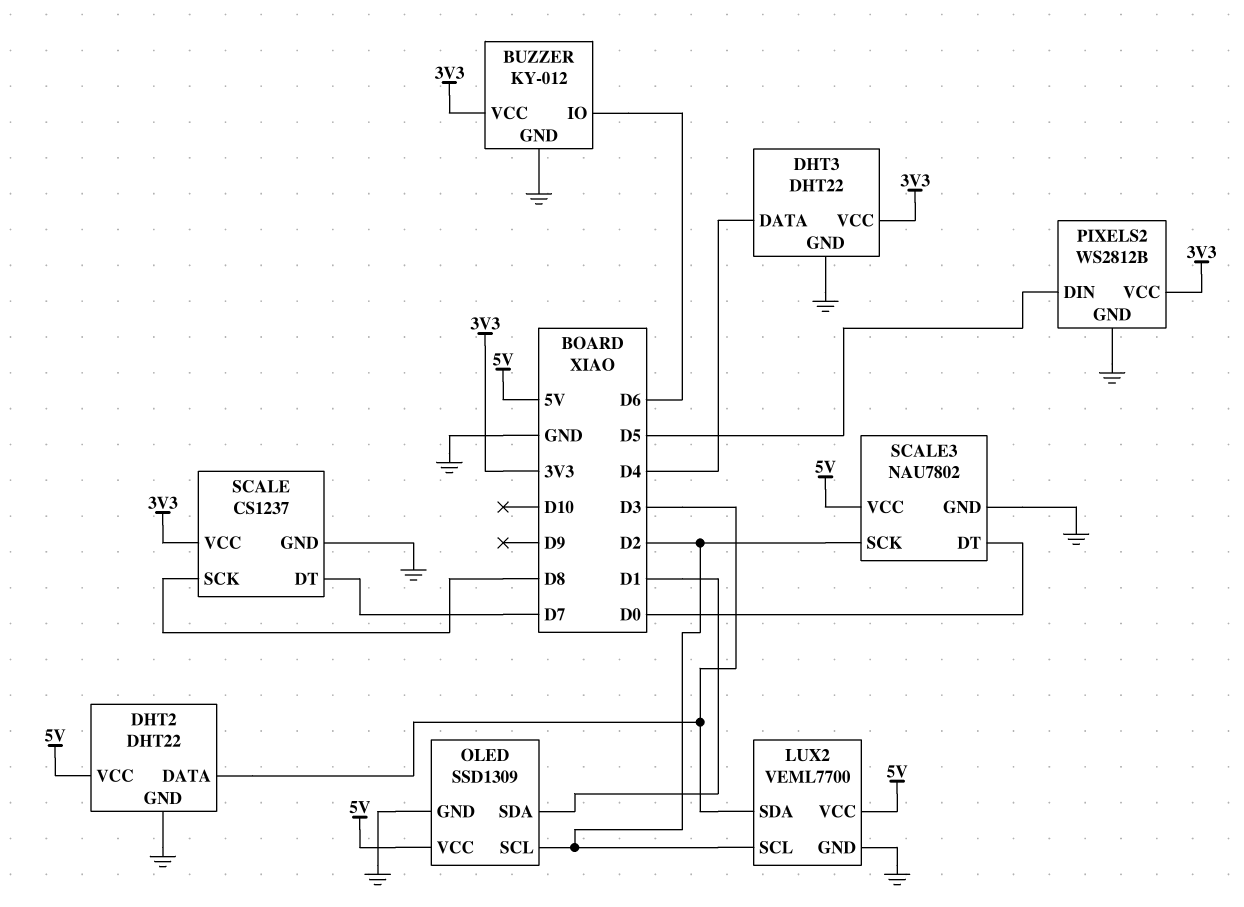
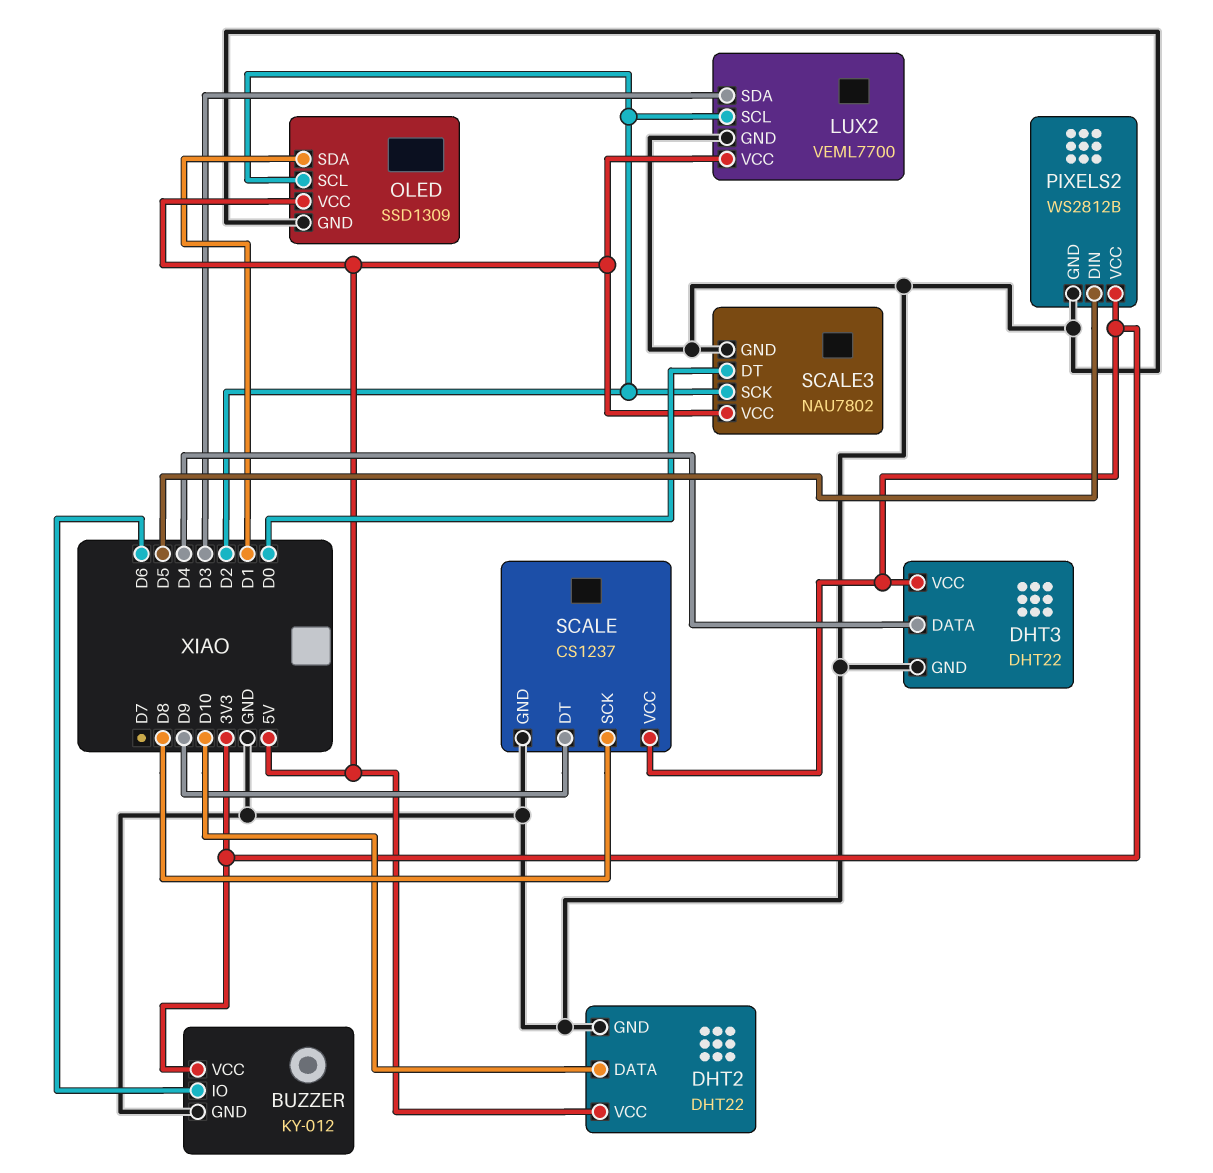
DHT2 pin DATA: D3 -> D10
SCALE pin DT: D7 -> D9

